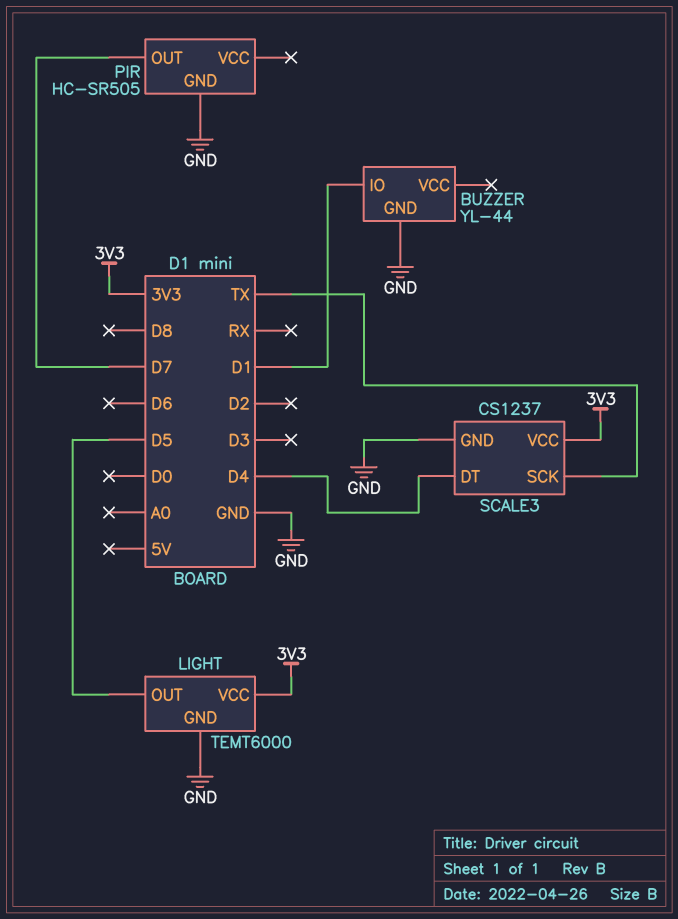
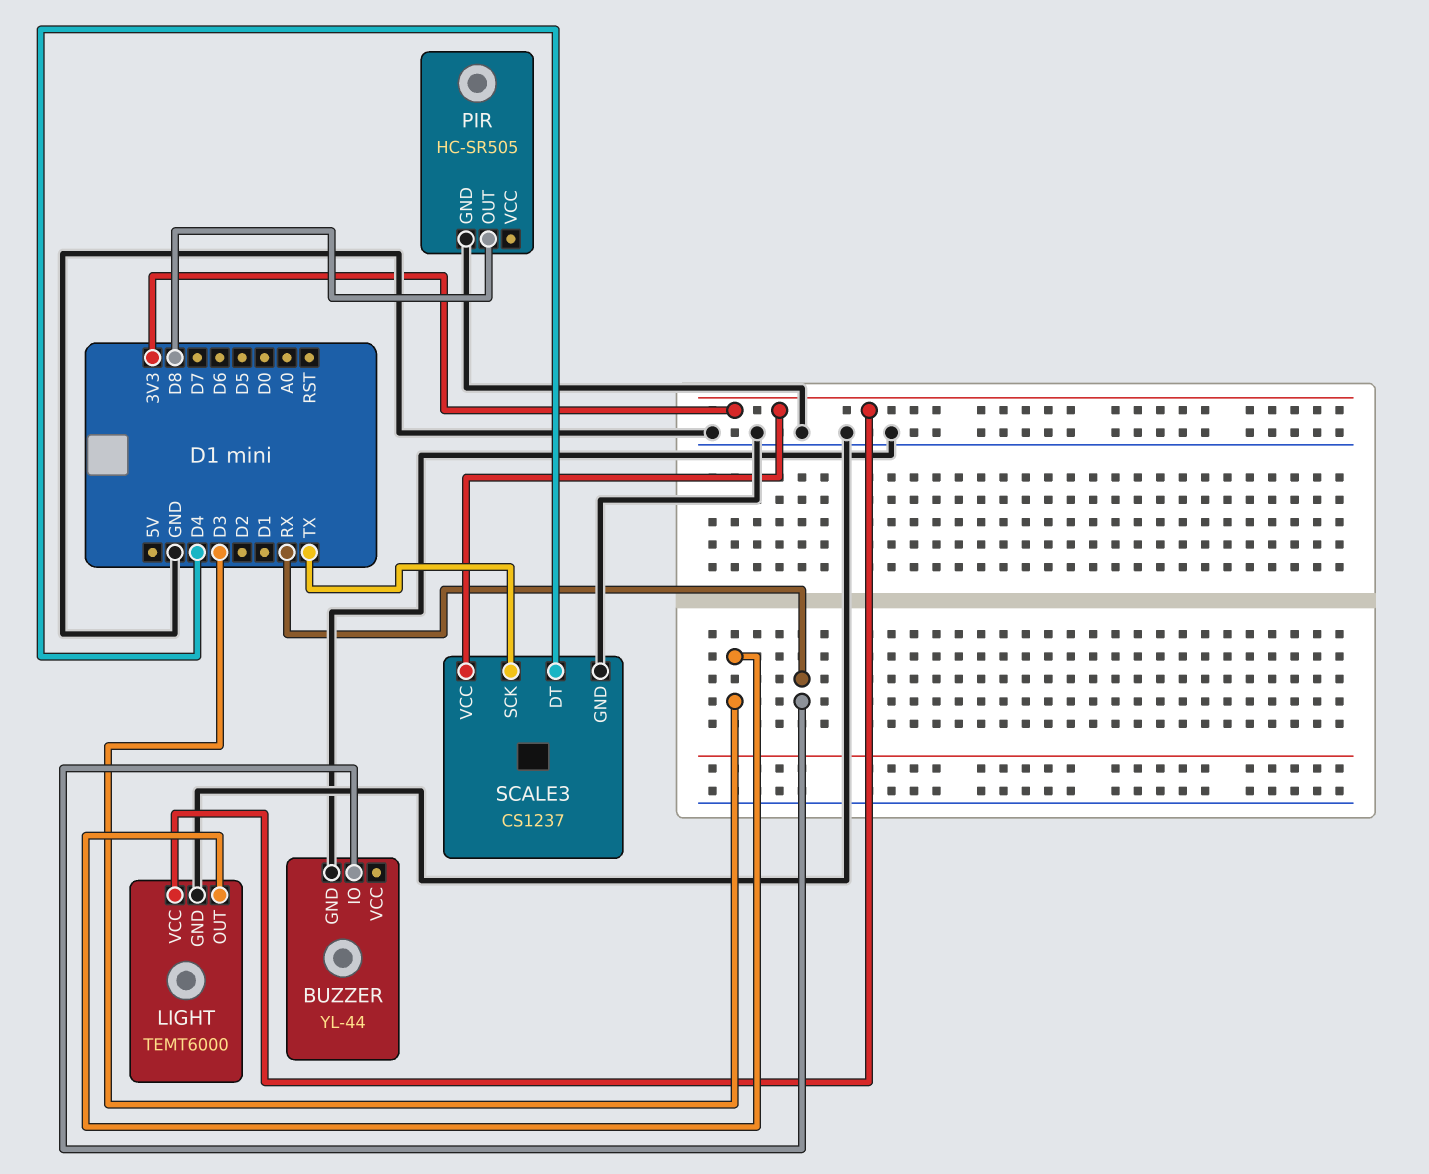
BUZZER pin IO: D1 -> RX
LIGHT pin OUT: D5 -> D3
PIR pin OUT: D7 -> D8

